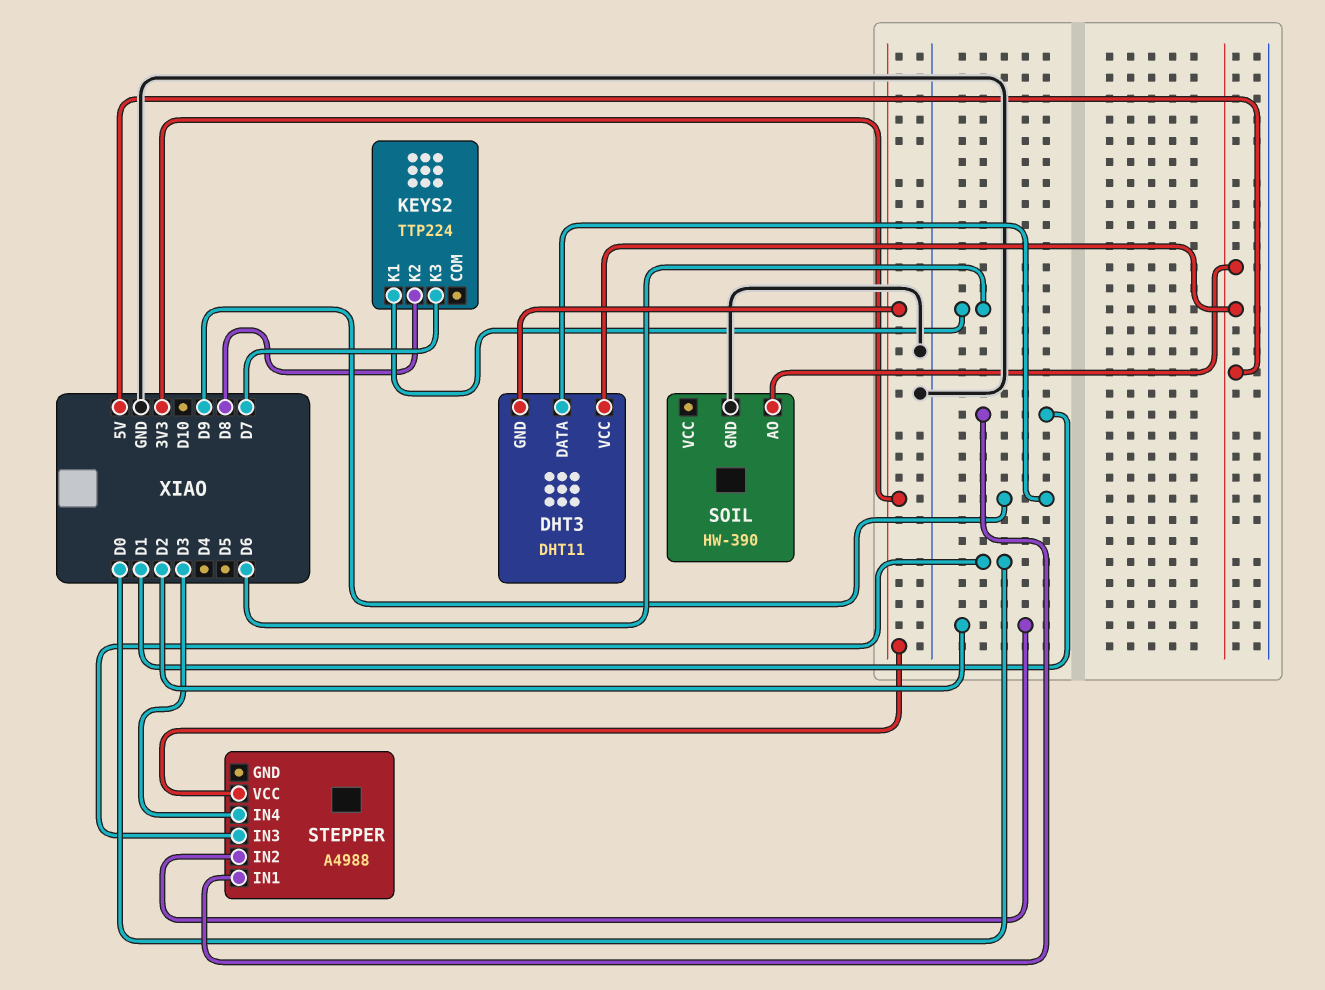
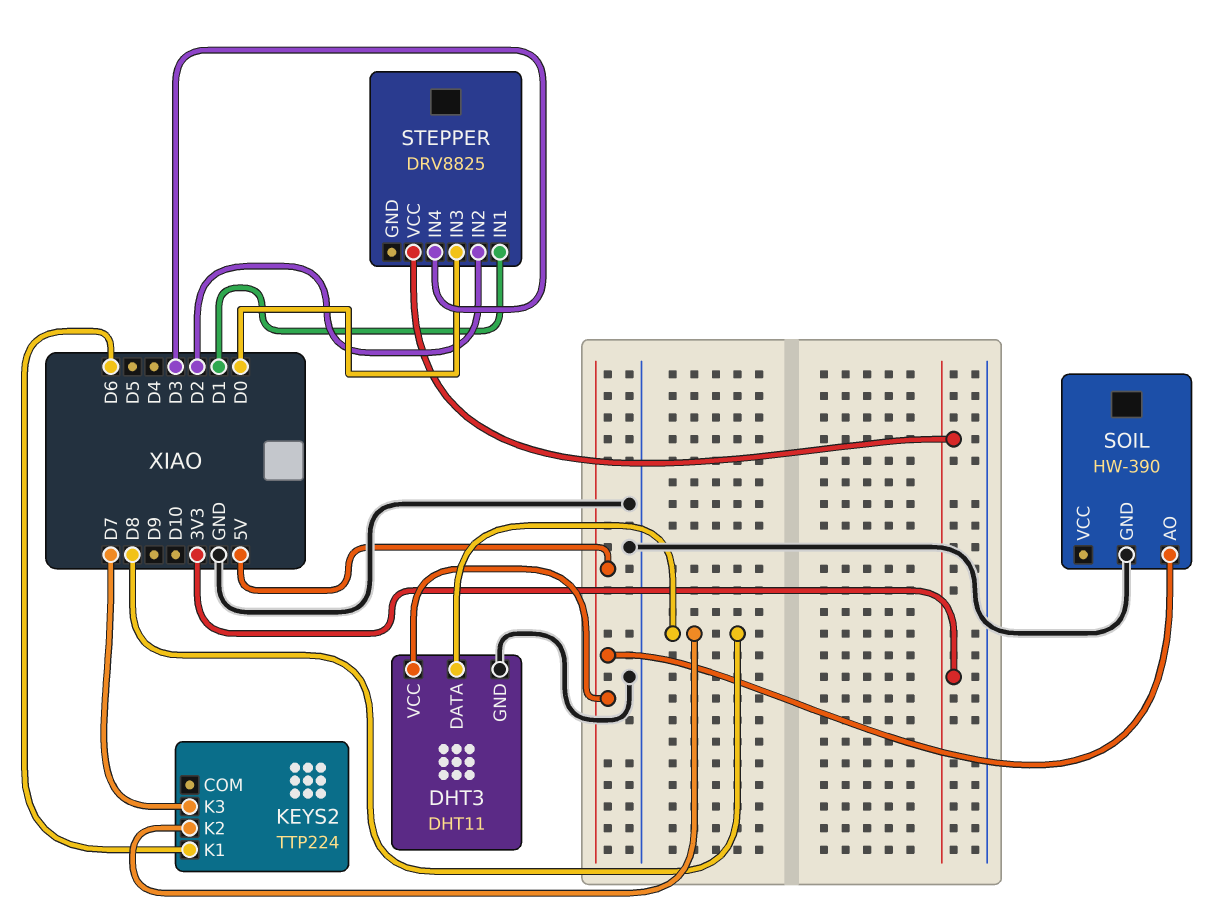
DHT3 pin DATA: D9 -> D8
DHT3 pin GND: 3V3 -> GND
STEPPER: A4988 -> DRV8825

